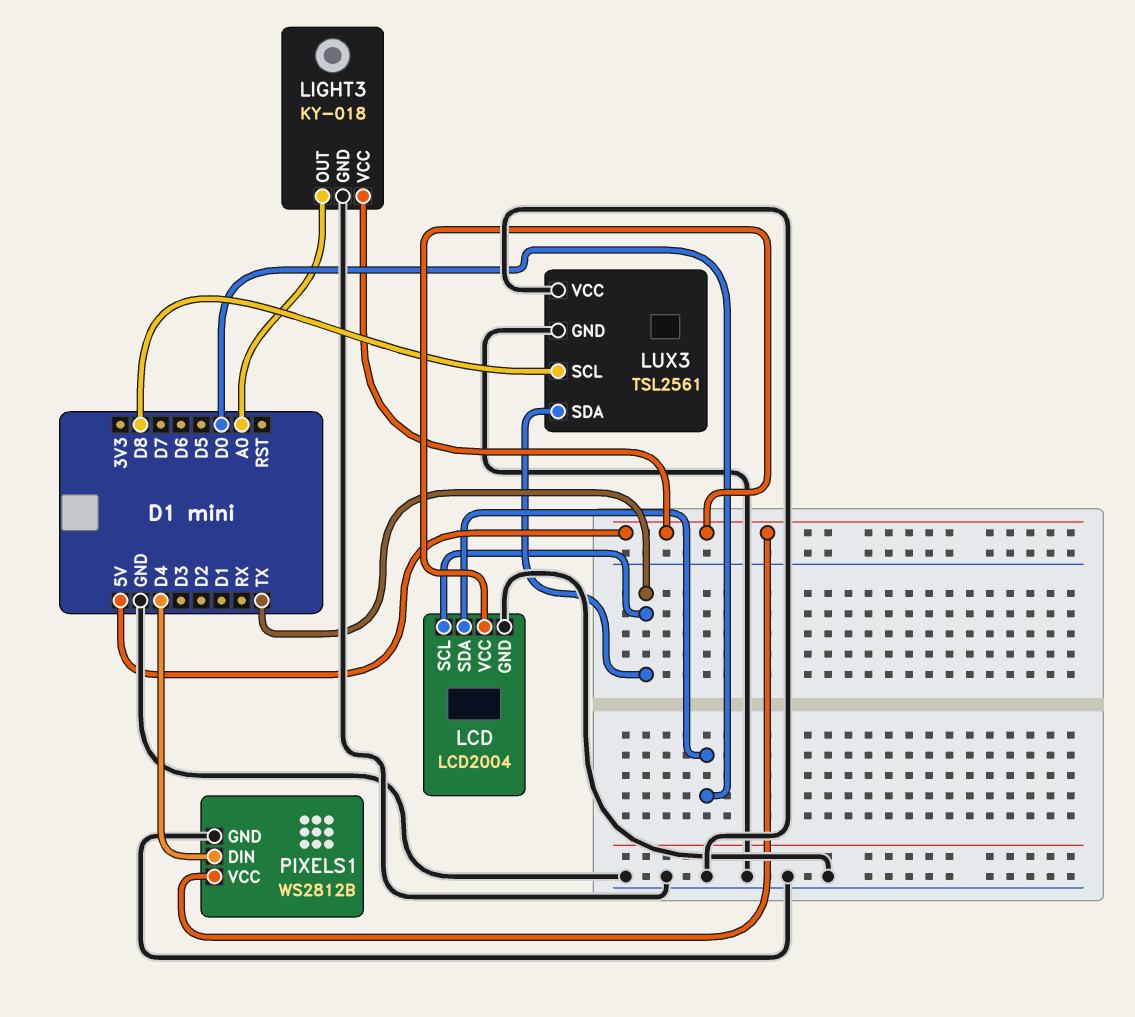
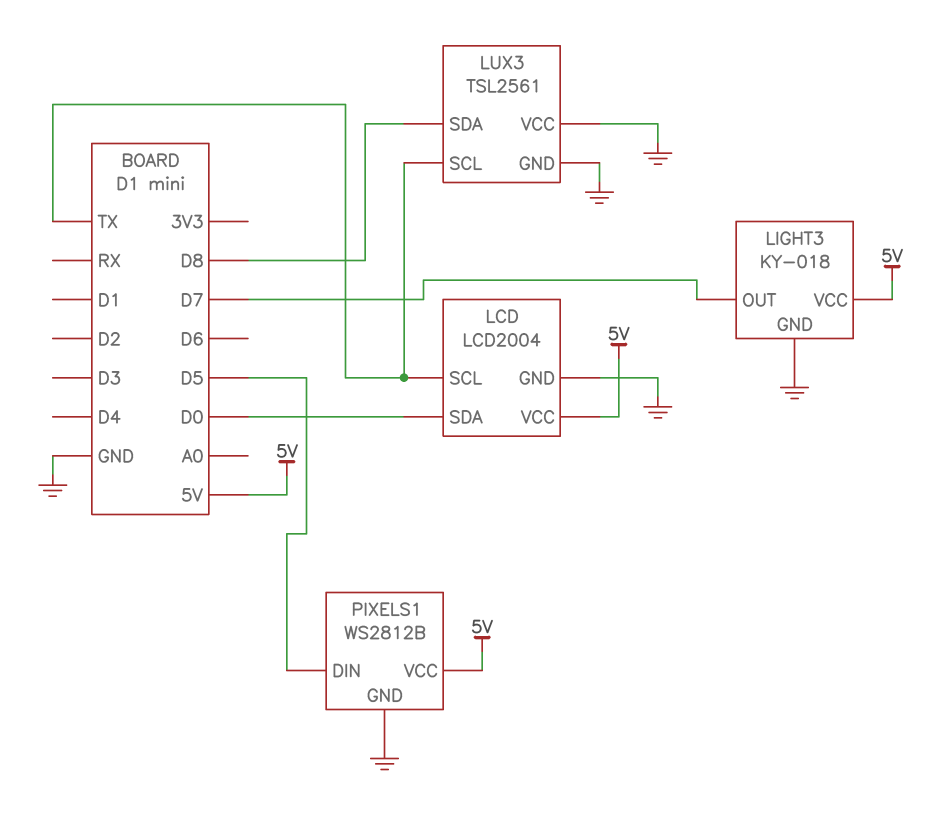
LIGHT3 pin OUT: A0 -> D7
LUX3 pin SCL: D8 -> TX
LUX3 pin SDA: TX -> D8
PIXELS1 pin DIN: D4 -> D5

